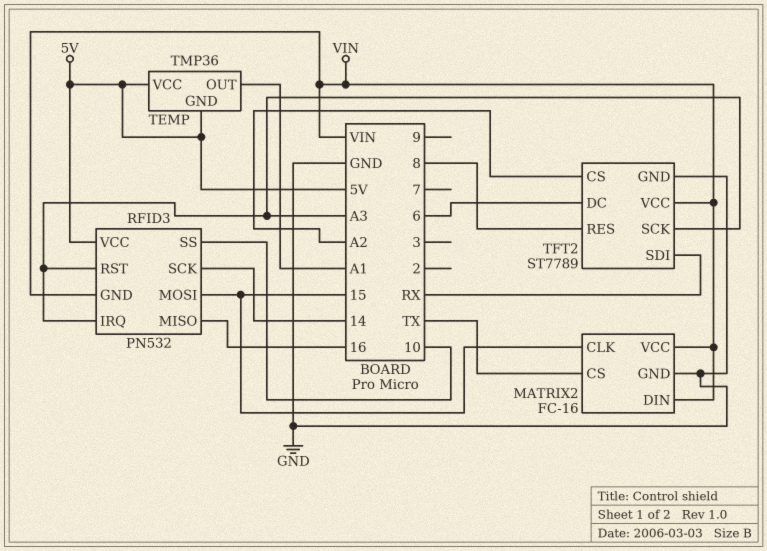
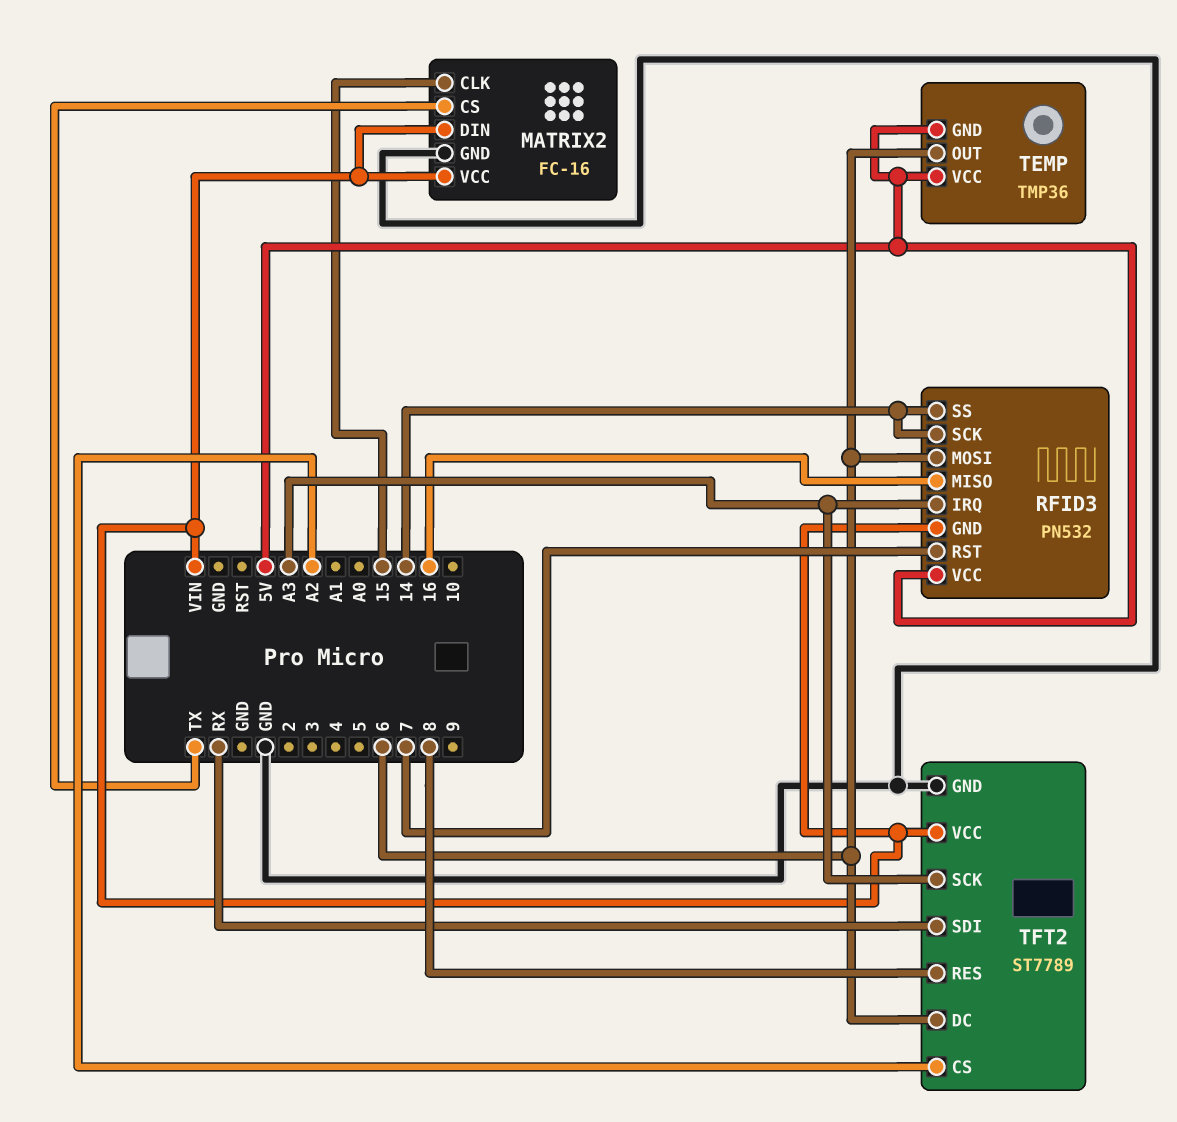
RFID3 pin MOSI: 15 -> 6
RFID3 pin RST: A3 -> 7
RFID3 pin SS: 10 -> 14
TEMP pin OUT: A1 -> 6

